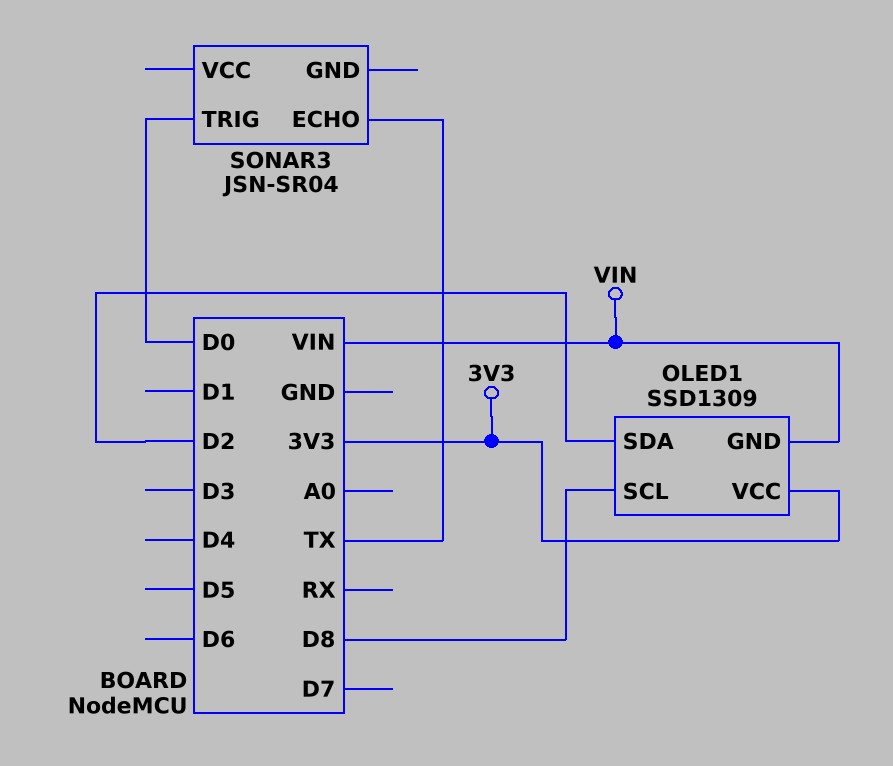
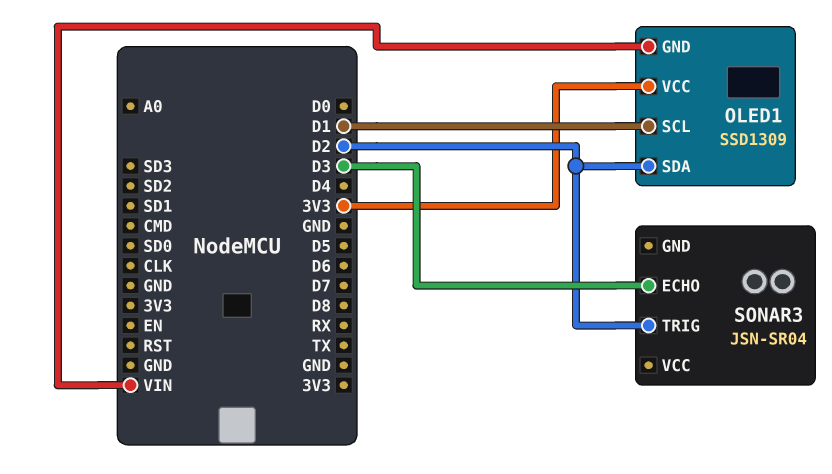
OLED1 pin SCL: D8 -> D1
SONAR3 pin ECHO: TX -> D3
SONAR3 pin TRIG: D0 -> D2

